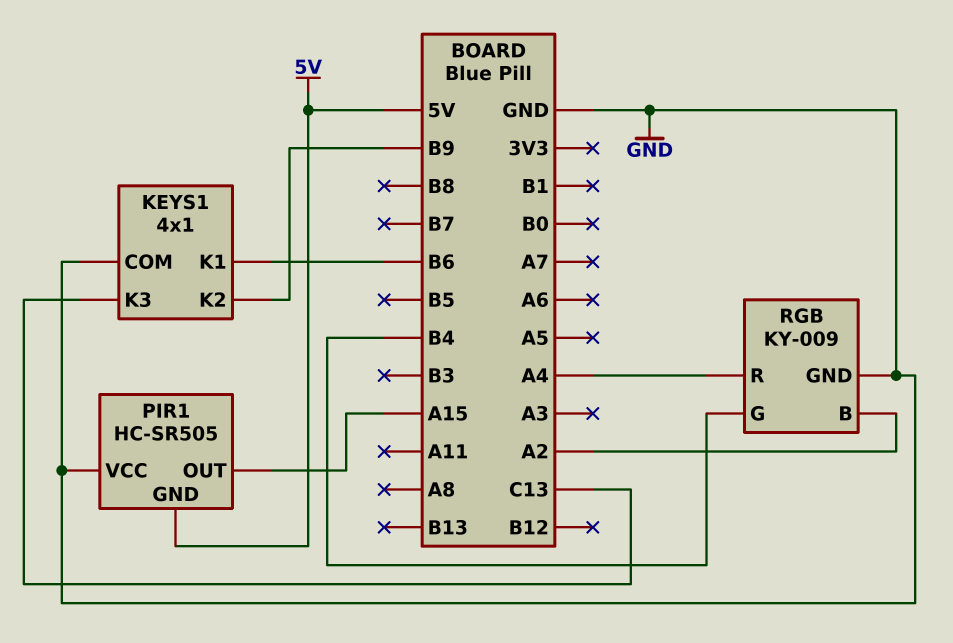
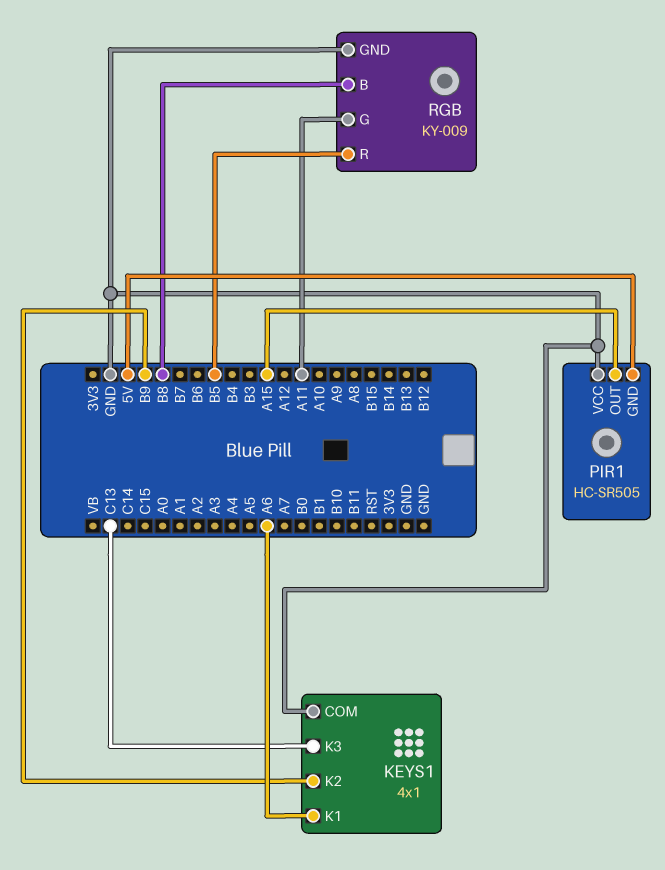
KEYS1 pin K1: B6 -> A6
RGB pin B: A2 -> B8
RGB pin G: B4 -> A11
RGB pin R: A4 -> B5

